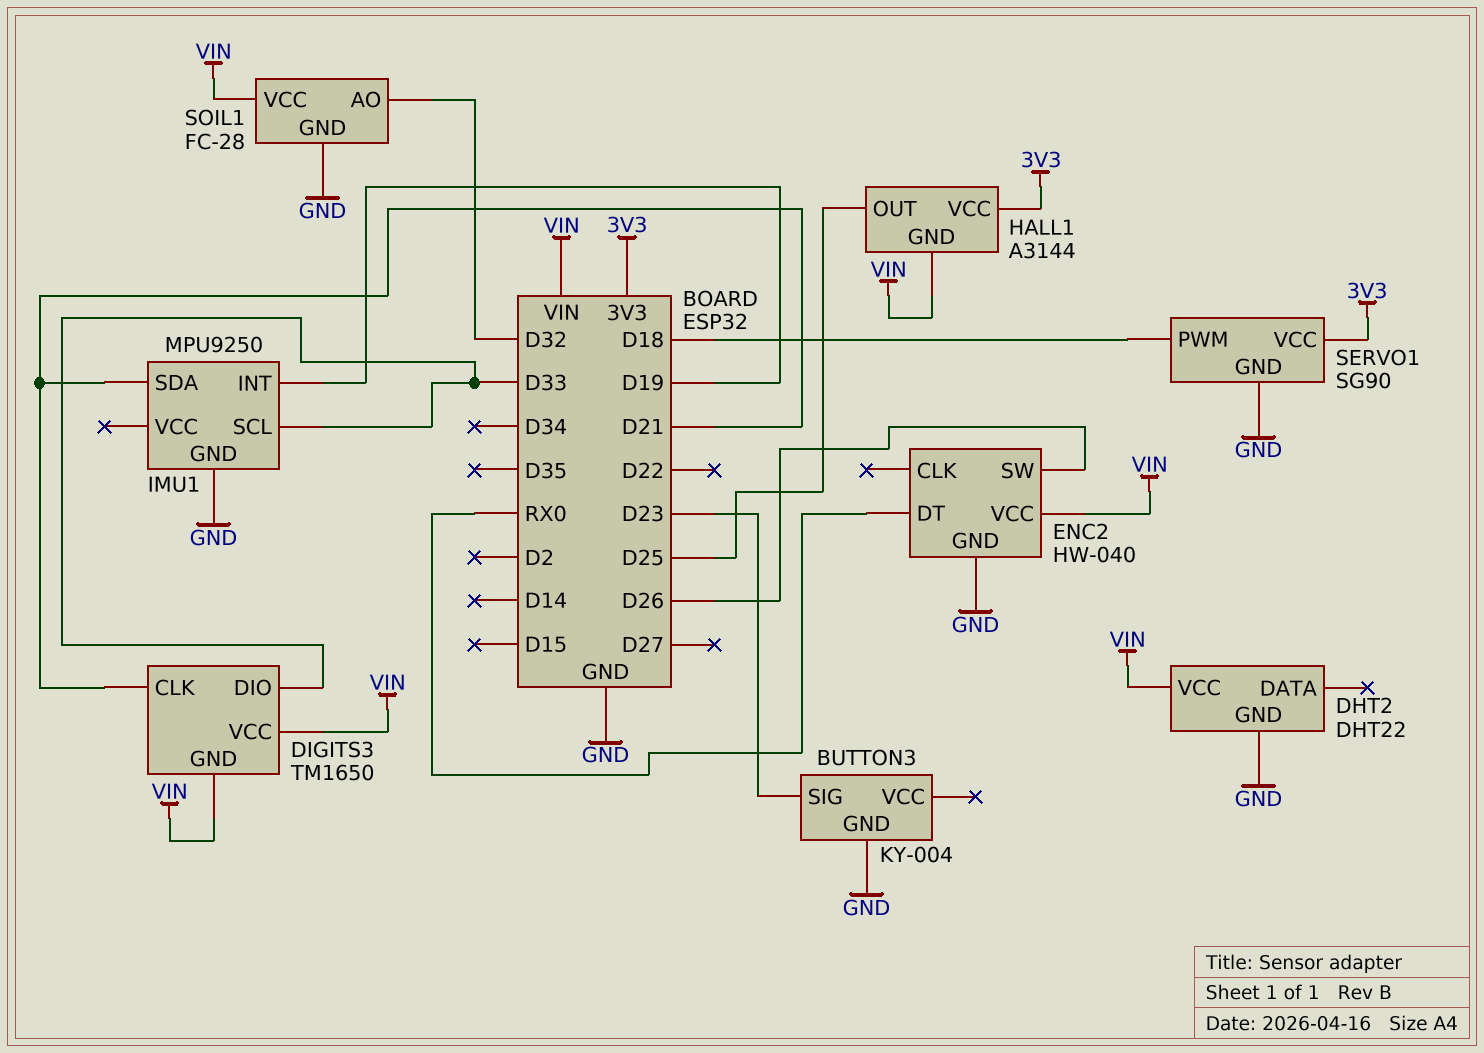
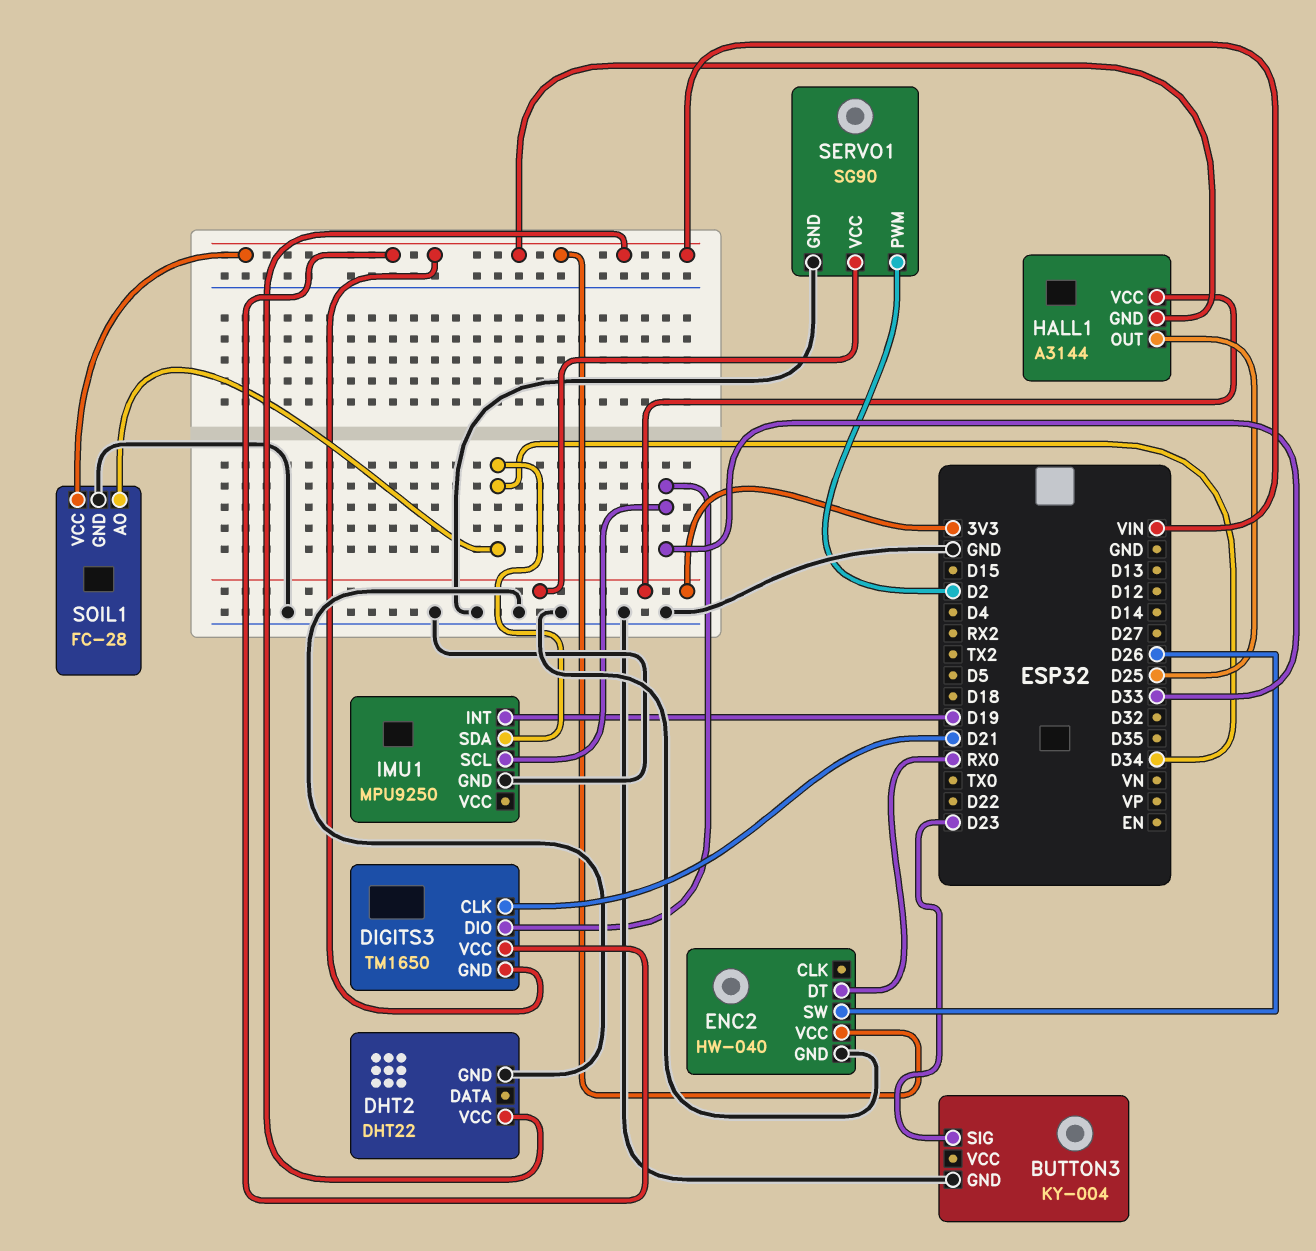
IMU1 pin SDA: D21 -> D34
SERVO1 pin PWM: D18 -> D2
SOIL1 pin AO: D32 -> D34

